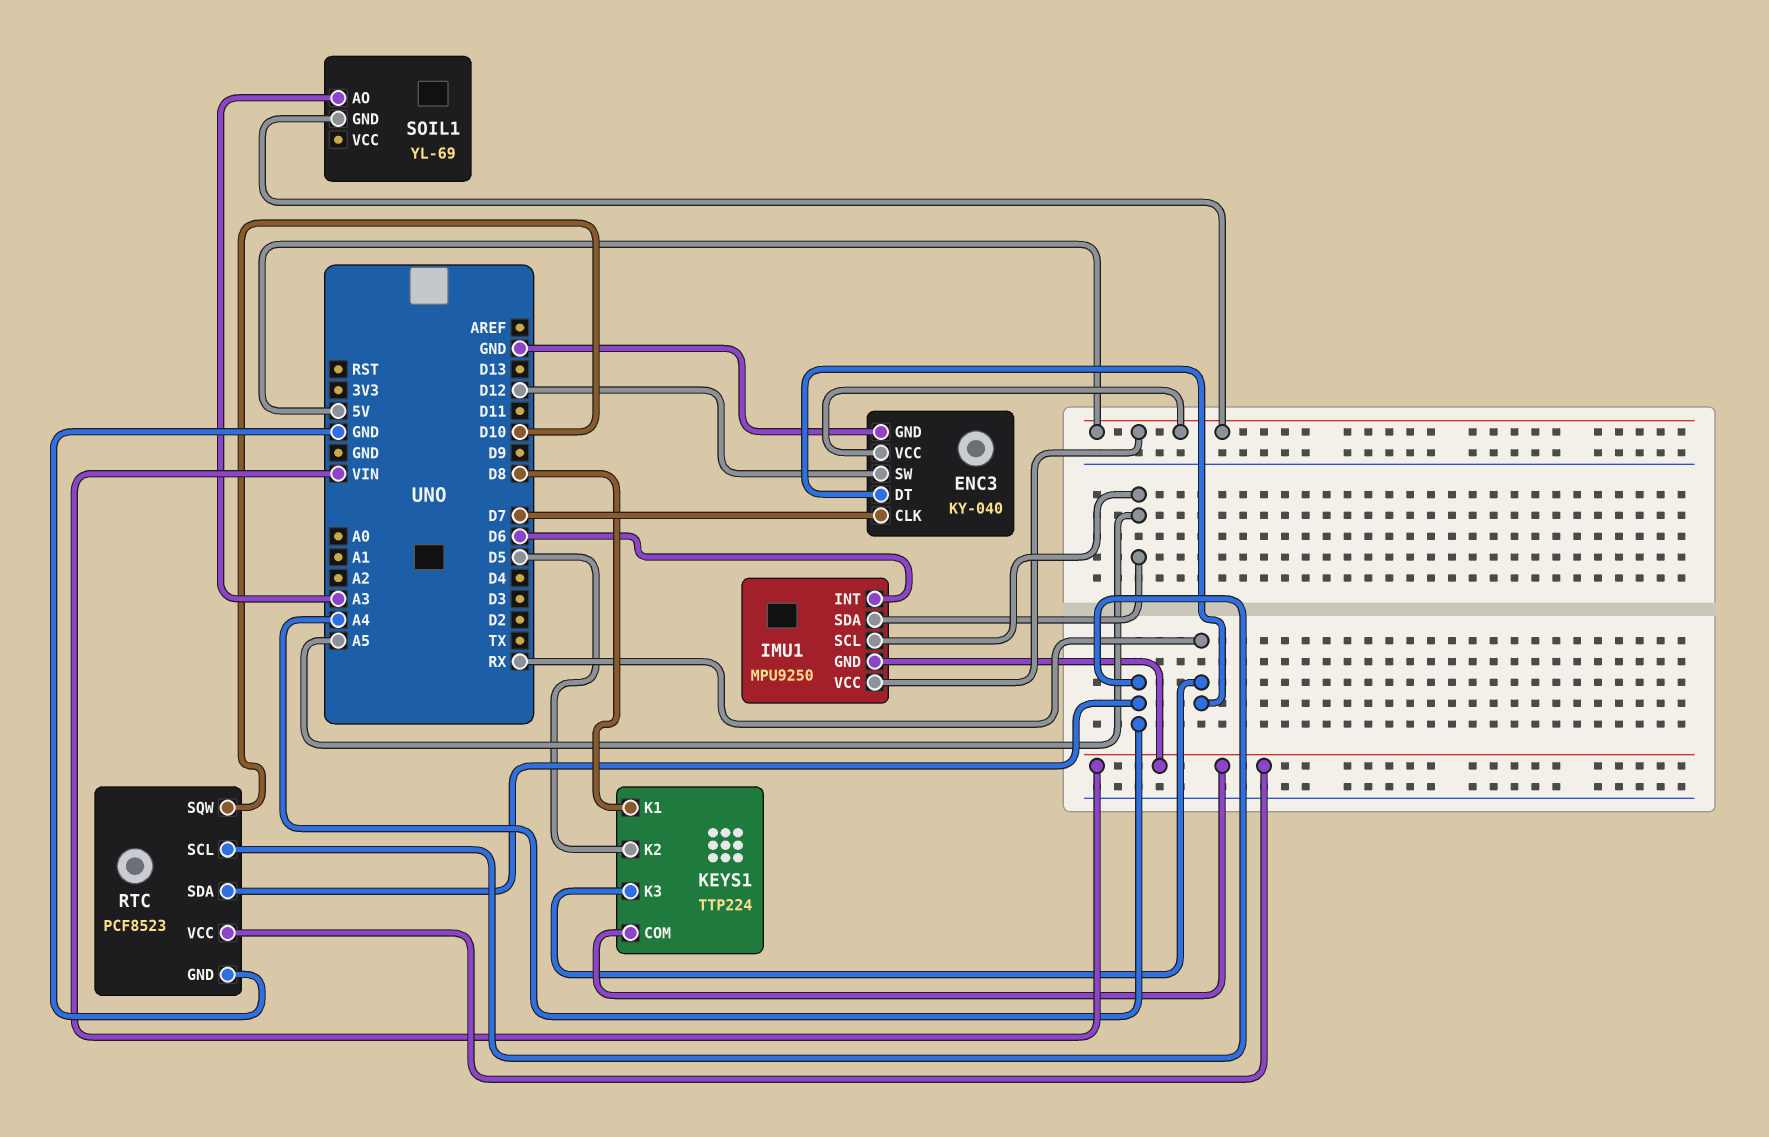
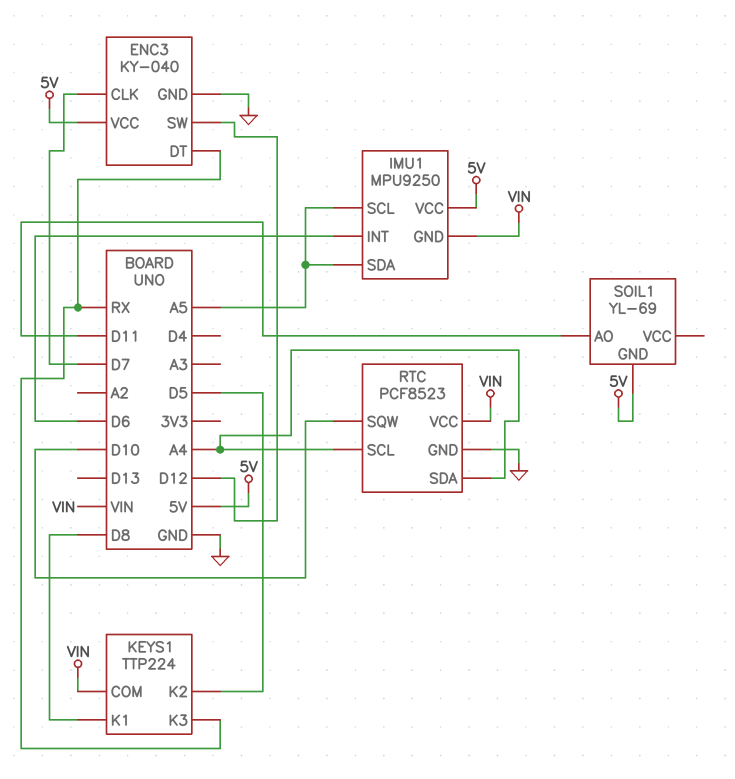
SOIL1 pin AO: A3 -> D11

